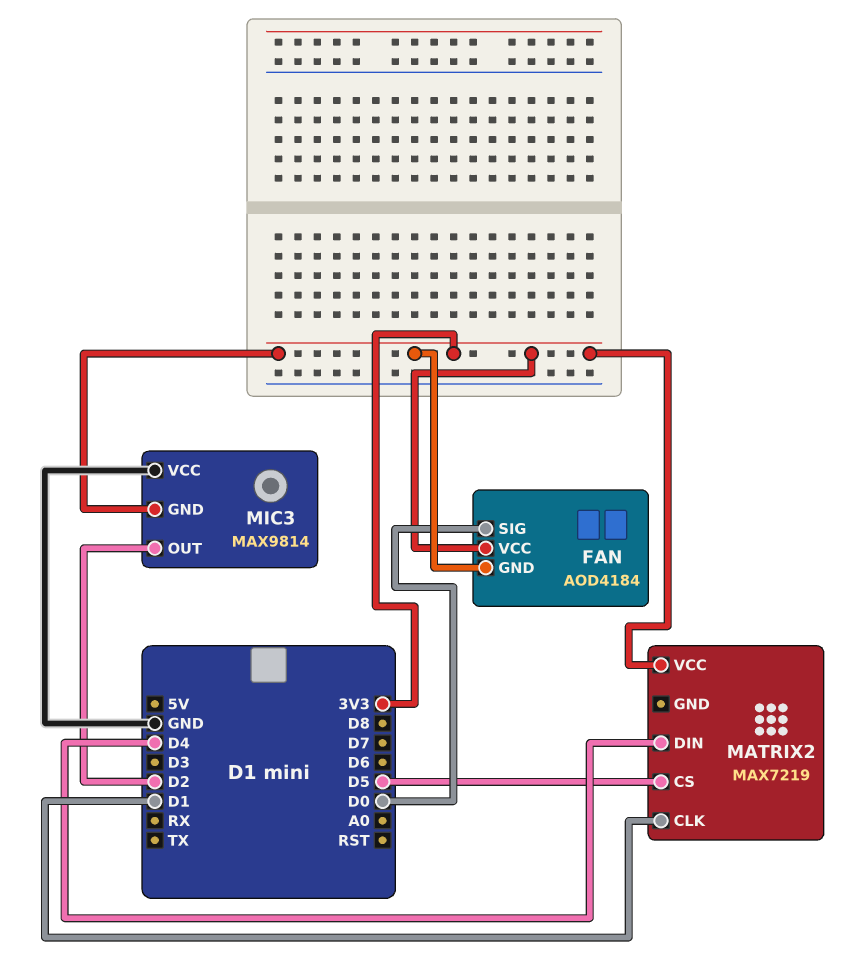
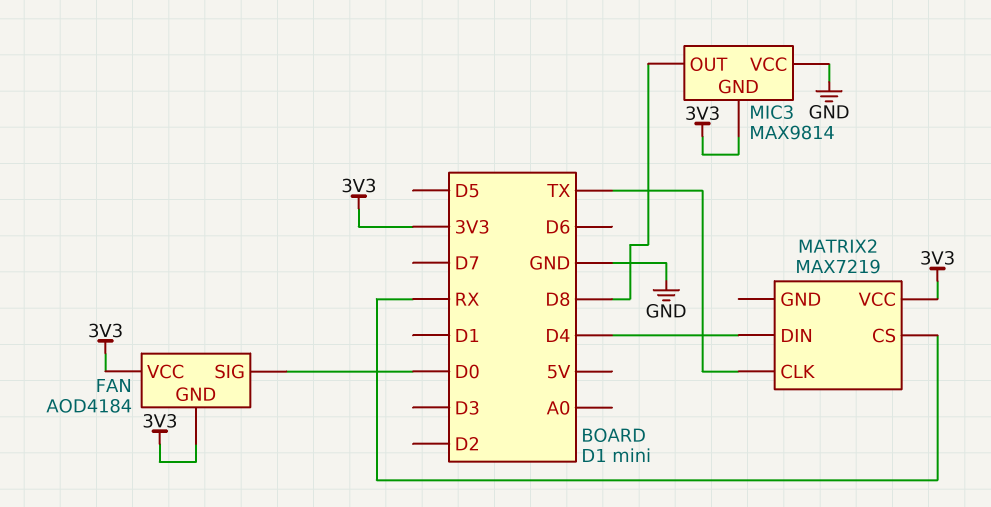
MATRIX2 pin CLK: D1 -> TX
MATRIX2 pin CS: D5 -> RX
MIC3 pin OUT: D2 -> D8

